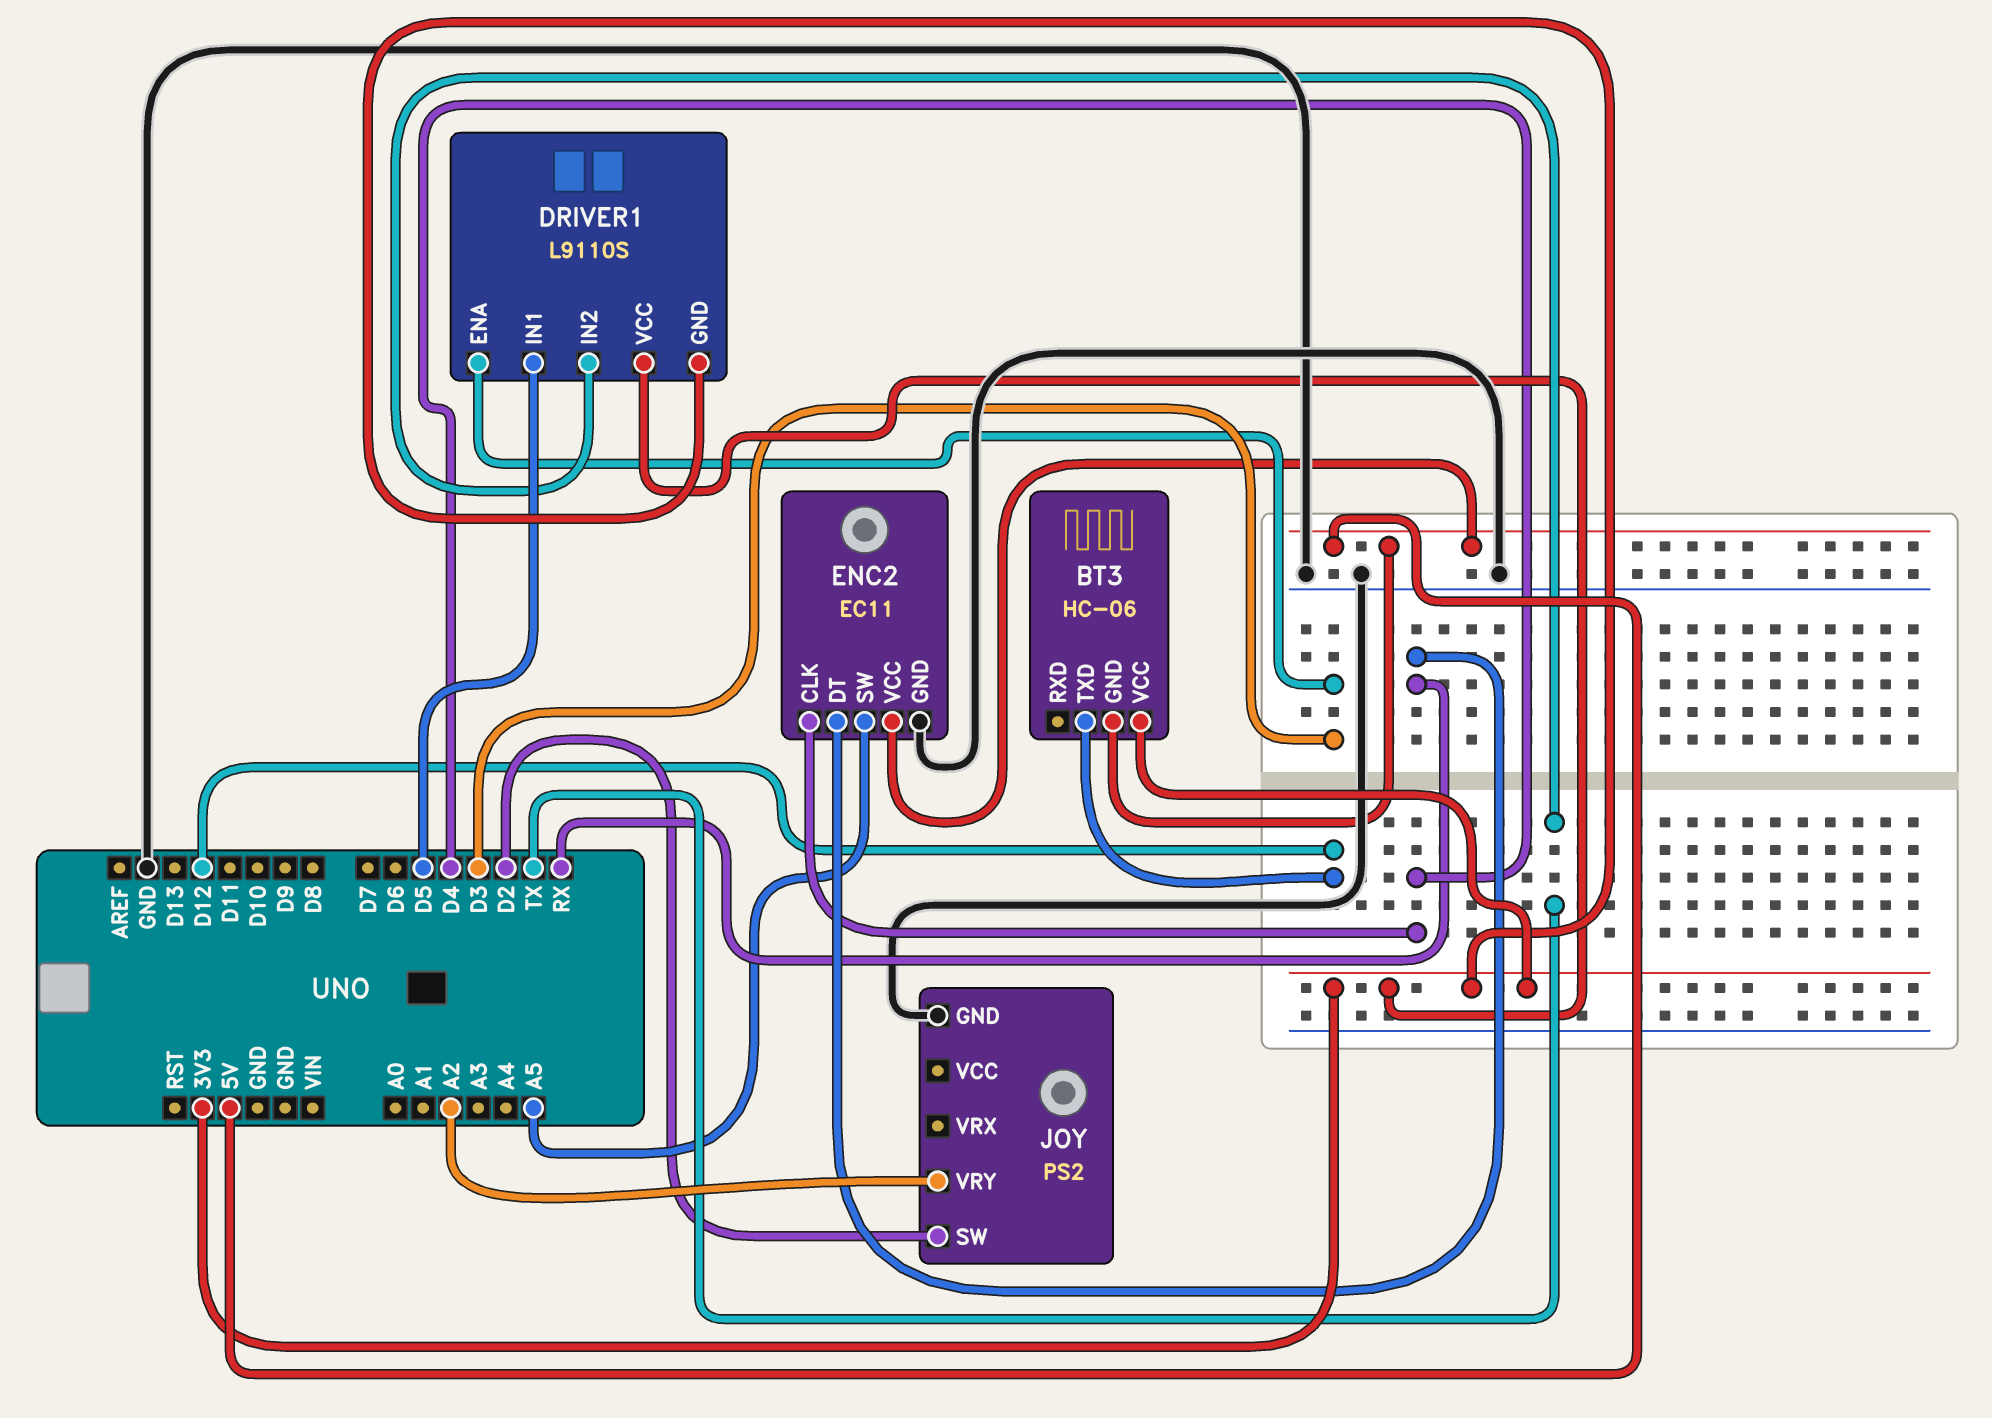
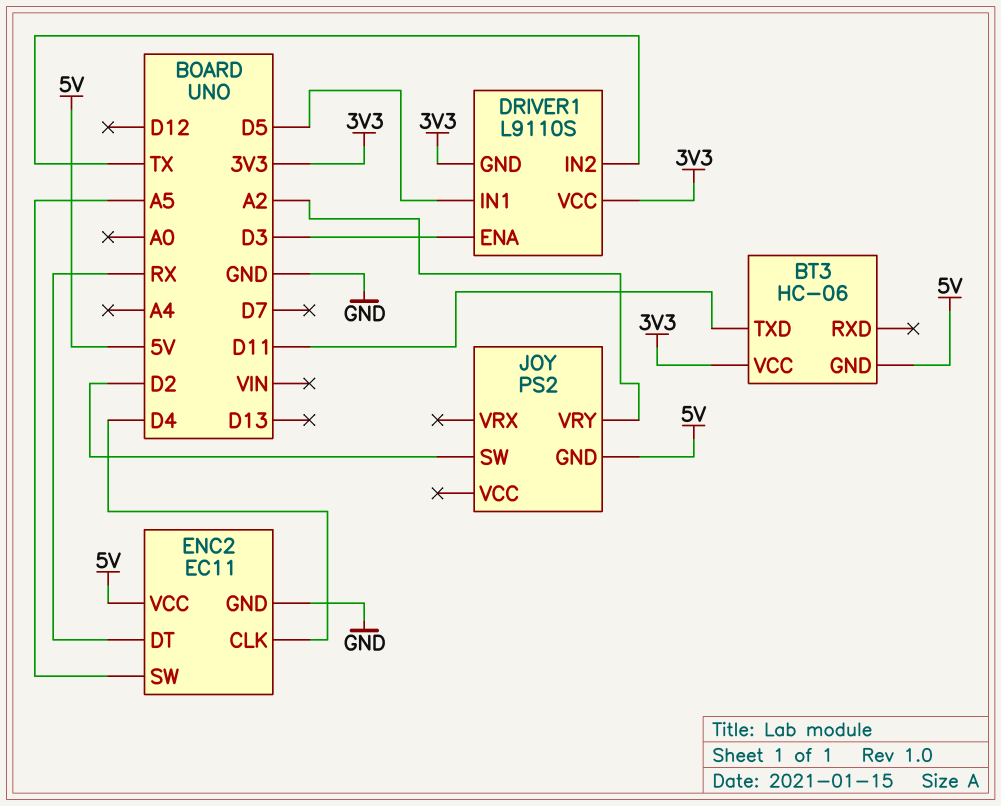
BT3 pin TXD: D12 -> D11
JOY pin GND: GND -> 5V

